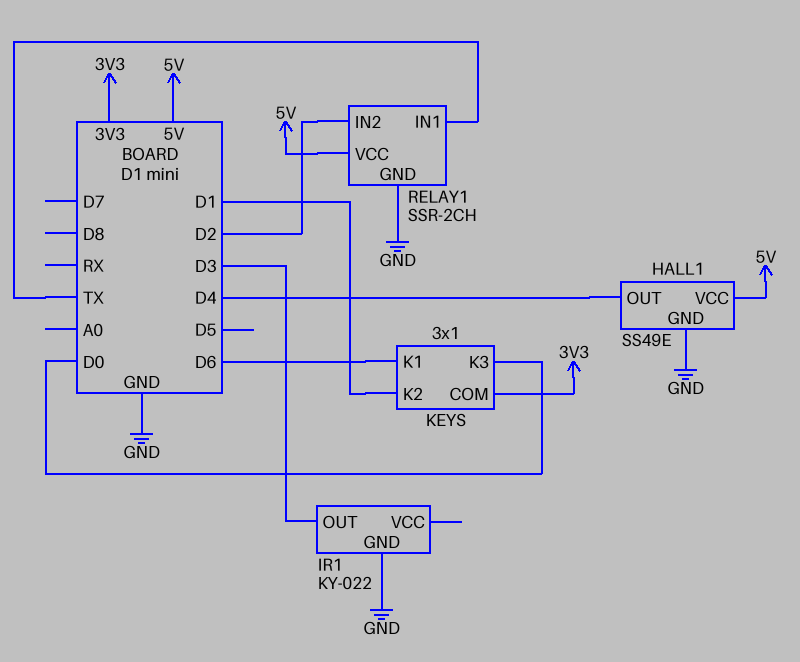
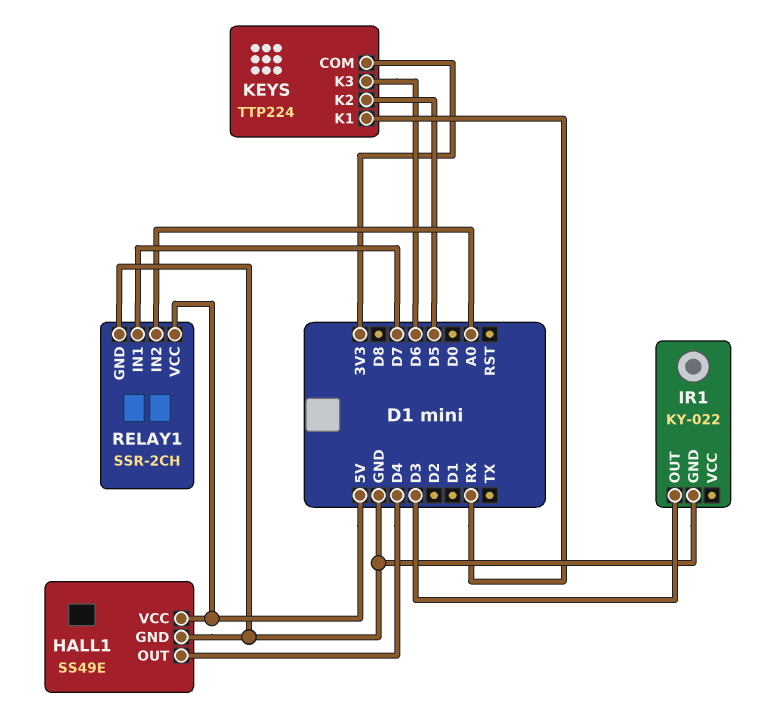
KEYS: 3x1 -> TTP224
KEYS pin K1: D6 -> RX
KEYS pin K2: D1 -> D5
KEYS pin K3: D0 -> D6
RELAY1 pin IN1: TX -> D7
RELAY1 pin IN2: D2 -> A0

